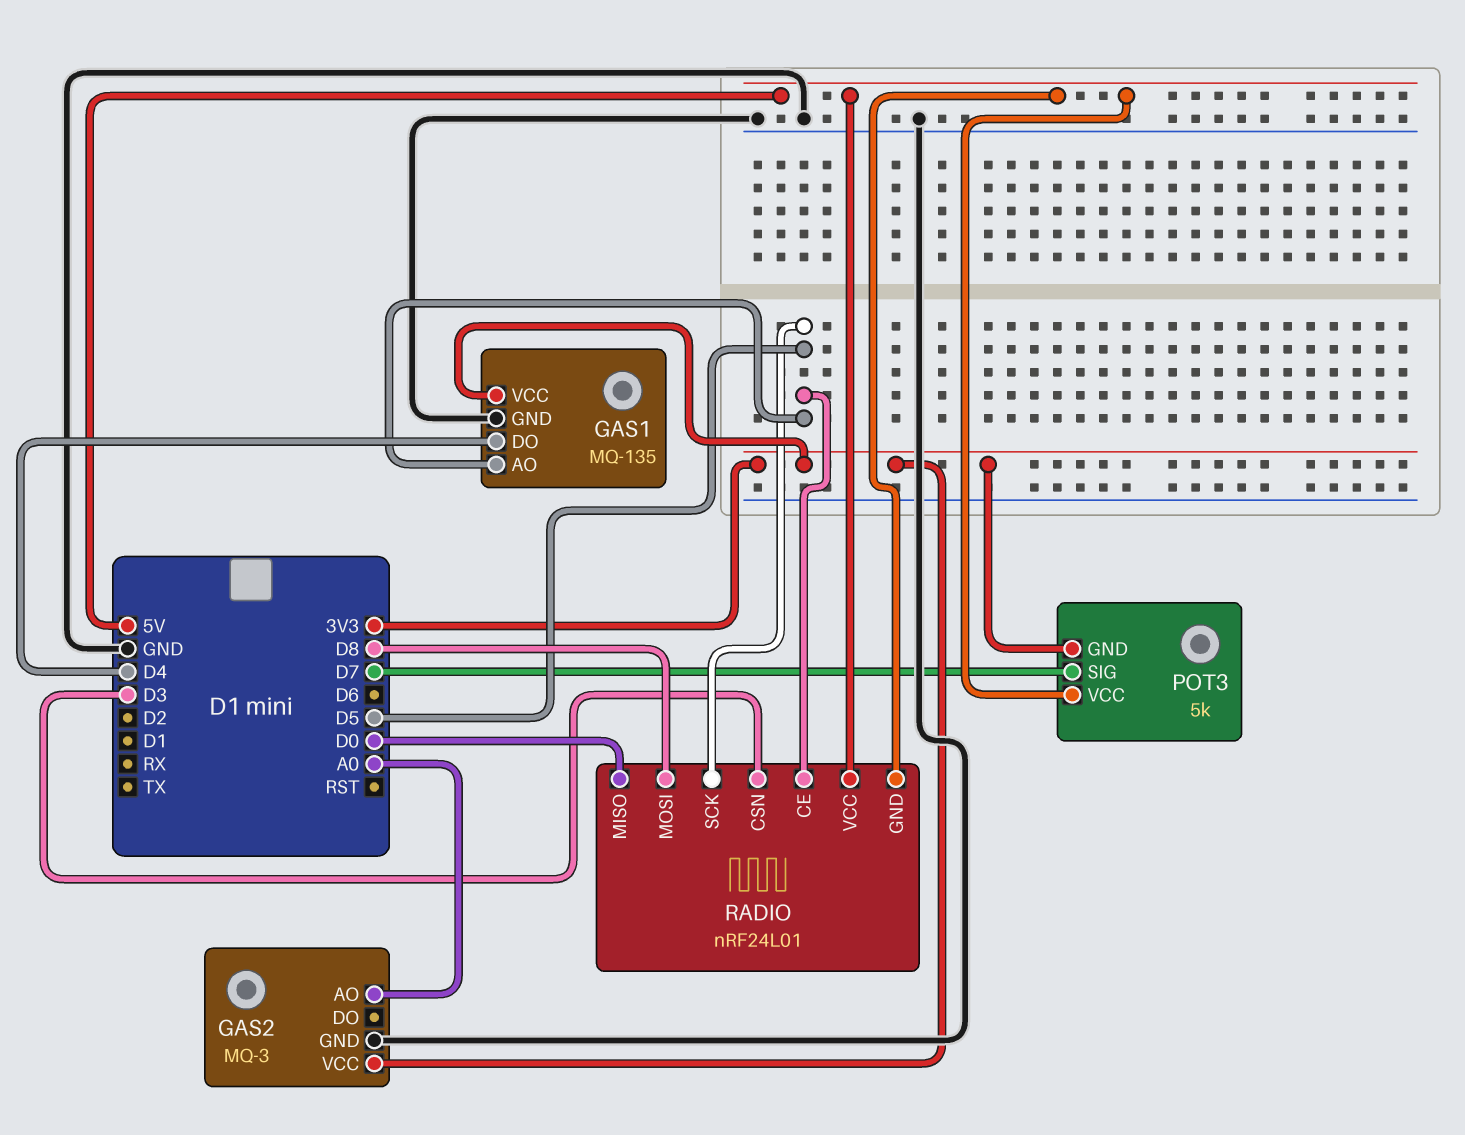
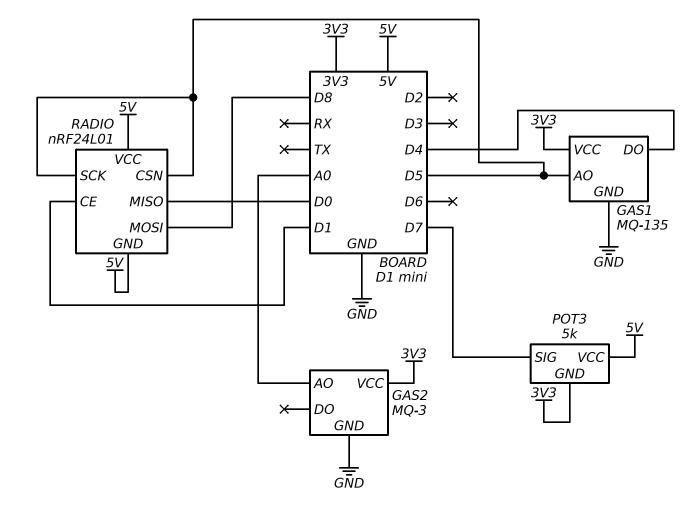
RADIO pin CE: D5 -> D1
RADIO pin CSN: D3 -> D5

